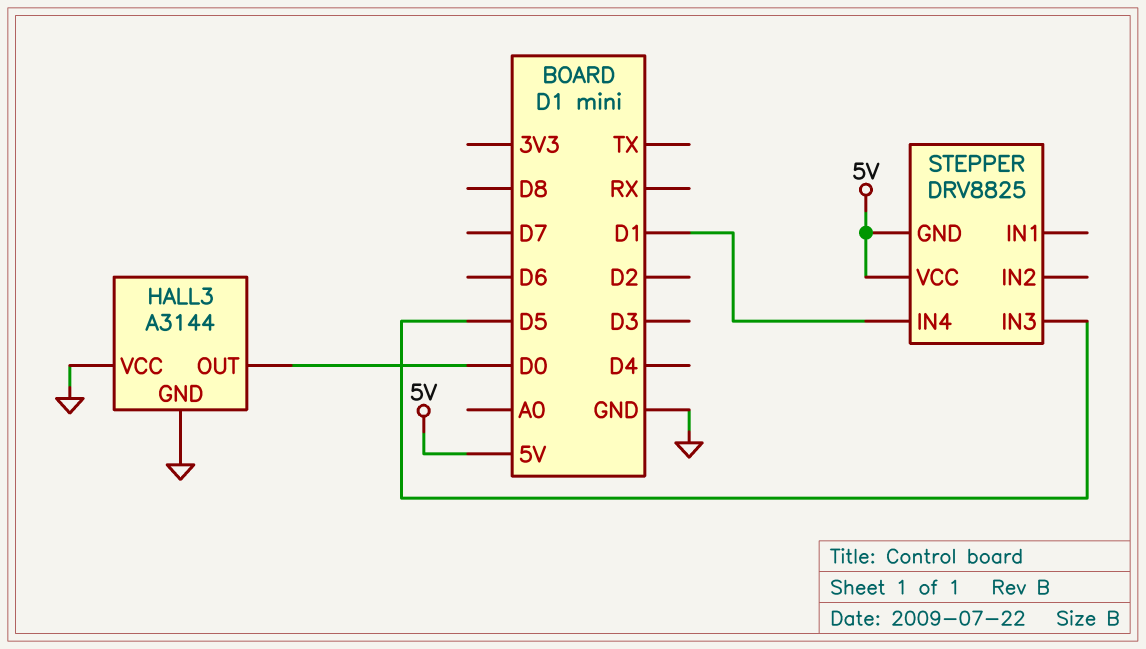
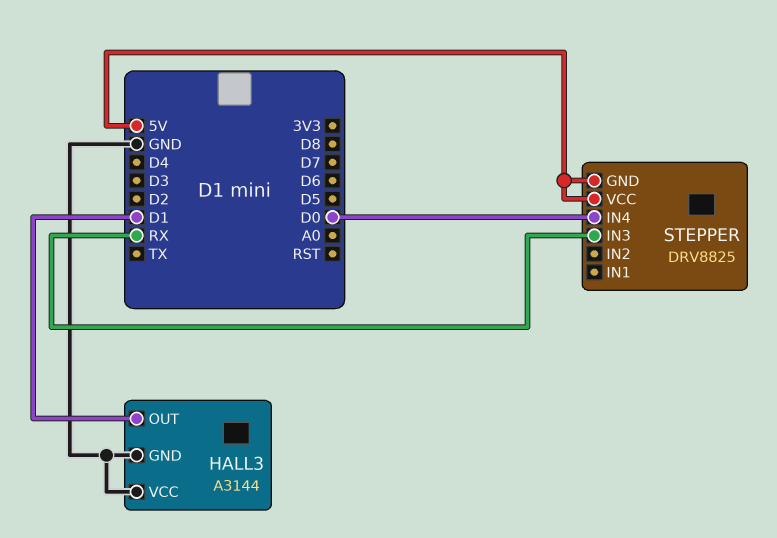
HALL3 pin OUT: D0 -> D1
STEPPER pin IN3: D5 -> RX
STEPPER pin IN4: D1 -> D0

